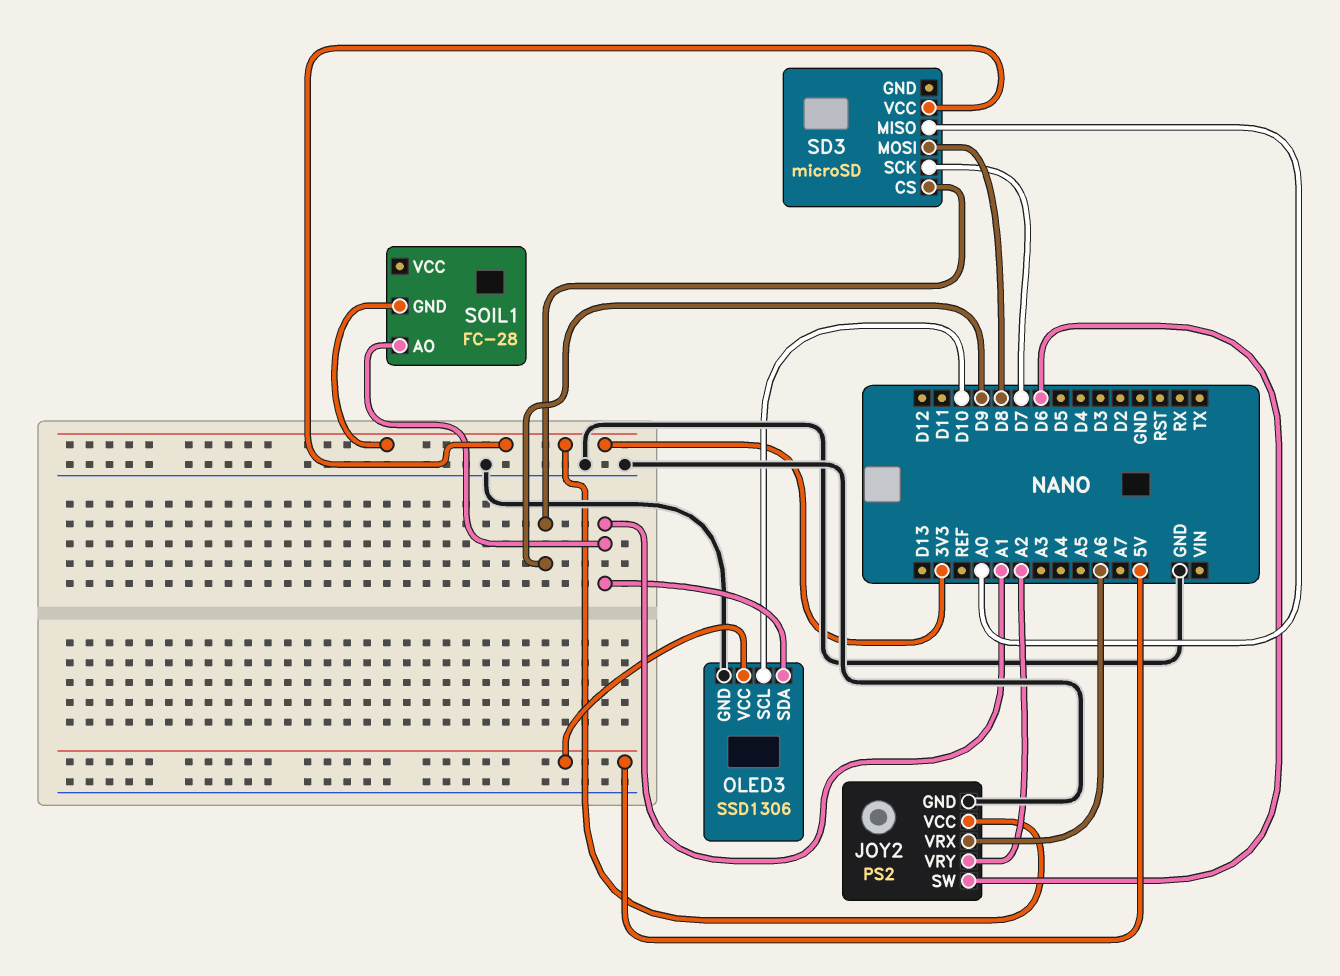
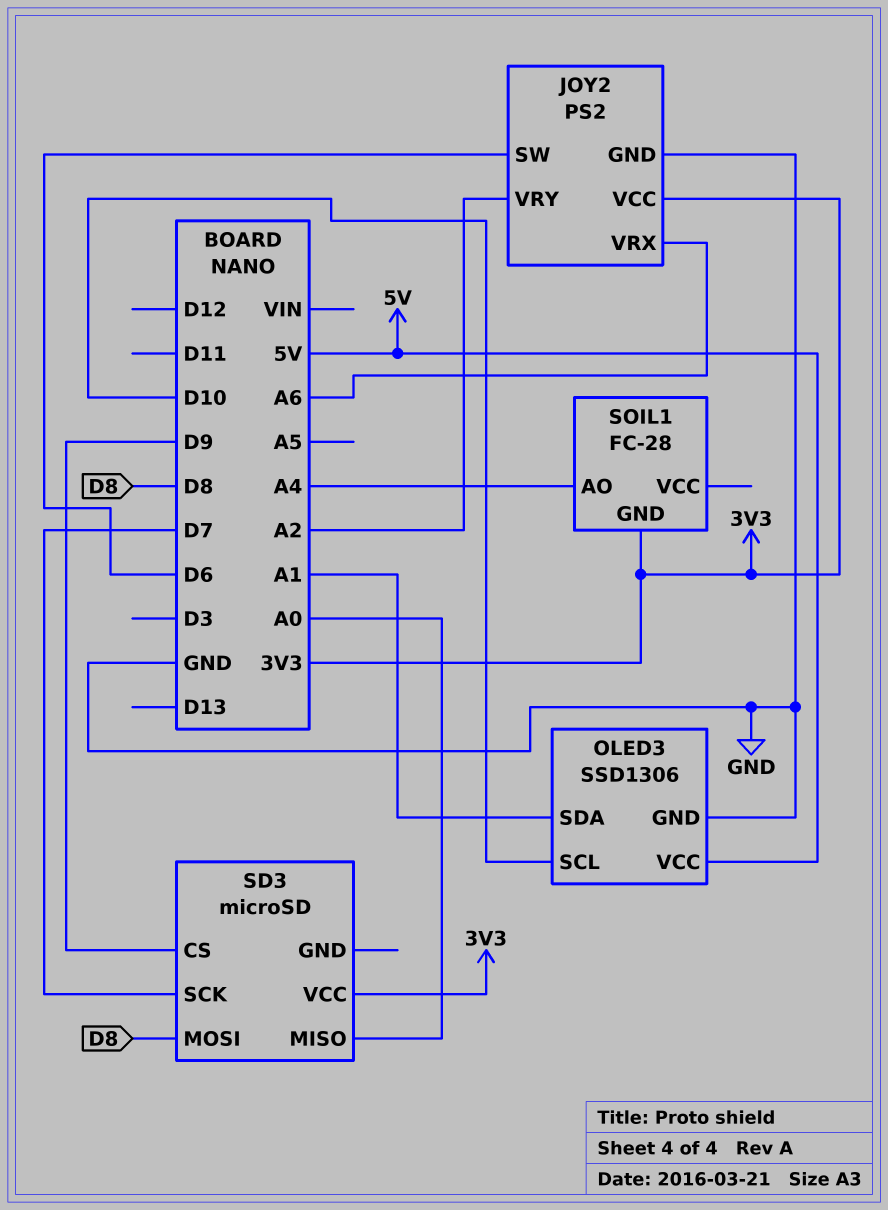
SOIL1 pin AO: A1 -> A4

